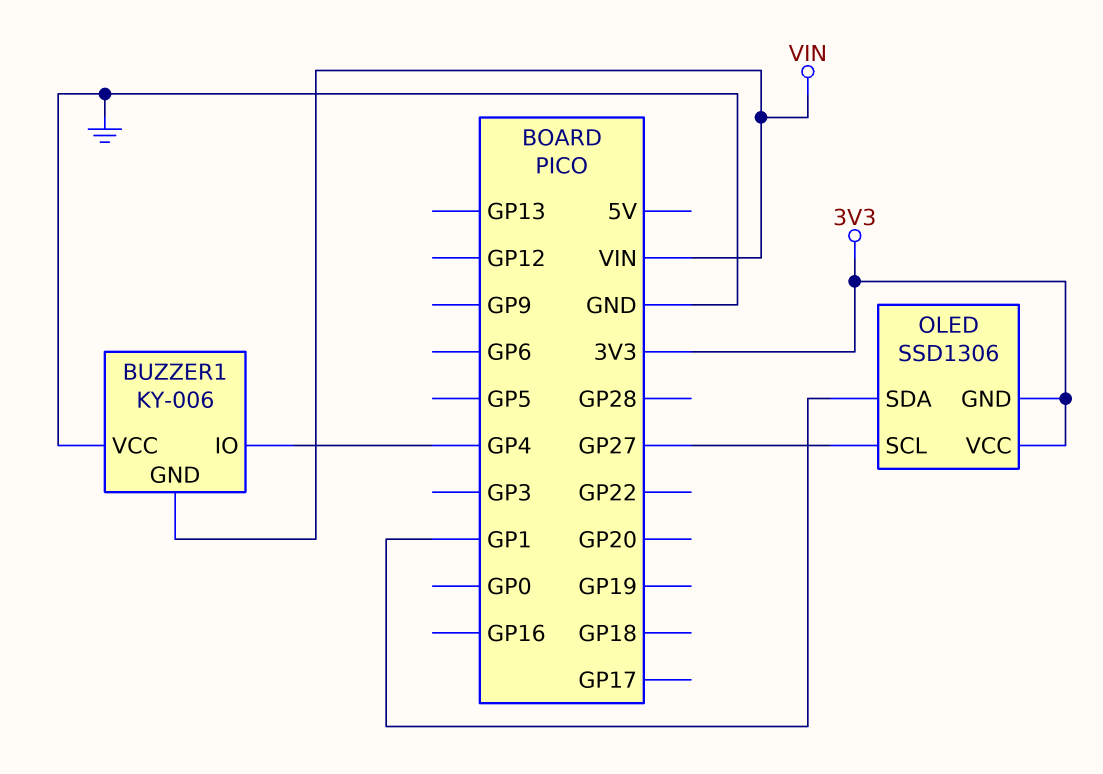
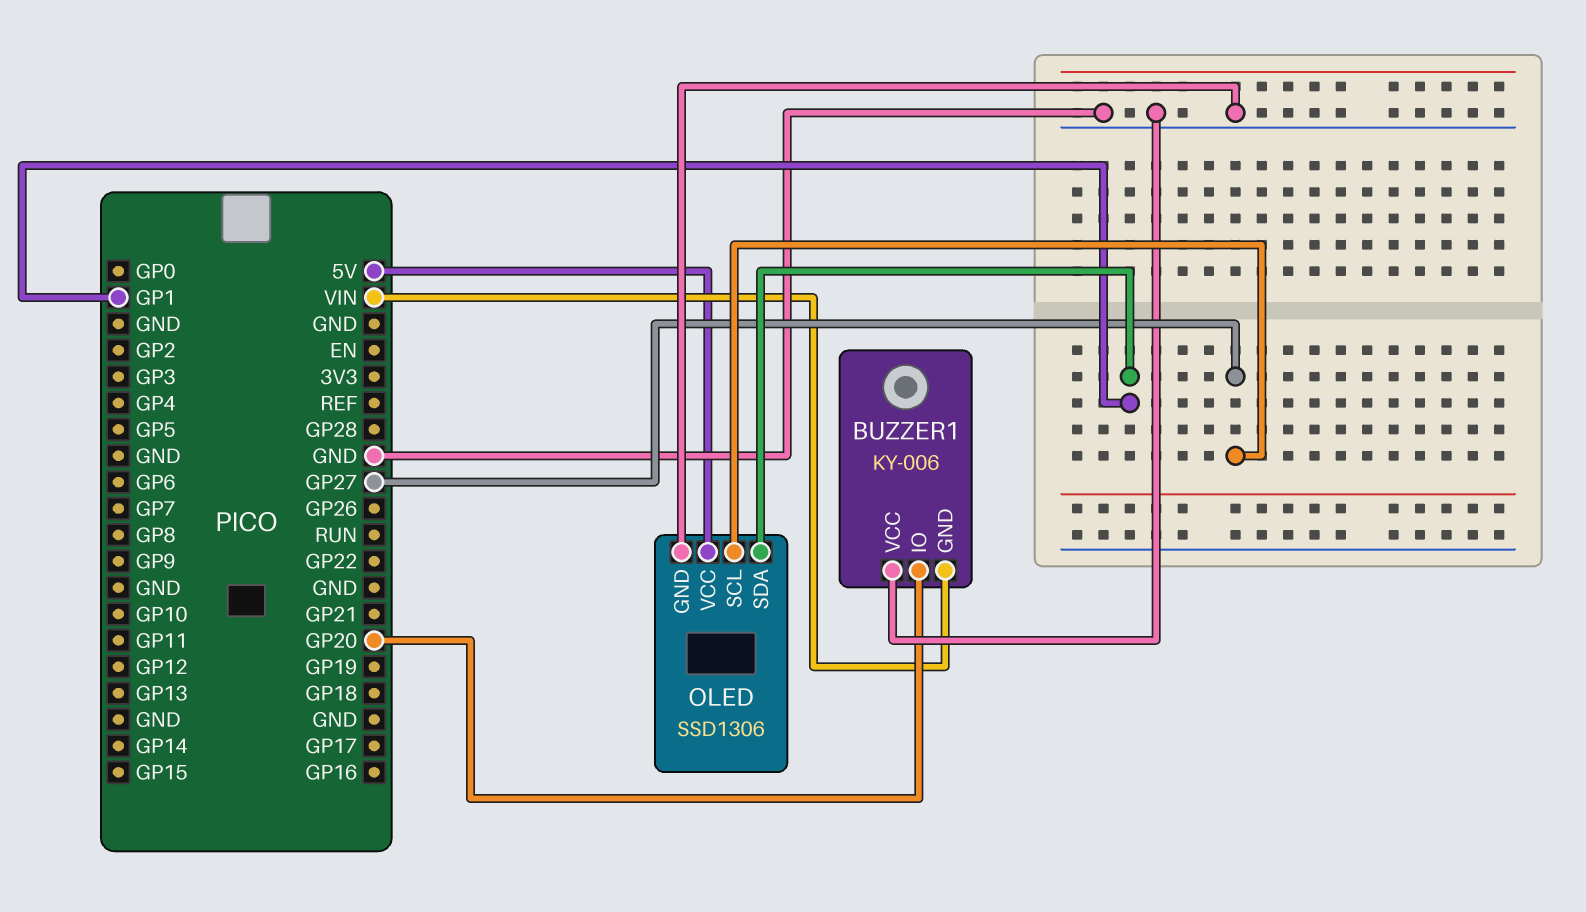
BUZZER1 pin IO: GP4 -> GP20
OLED pin GND: 3V3 -> GND
OLED pin VCC: 3V3 -> 5V

